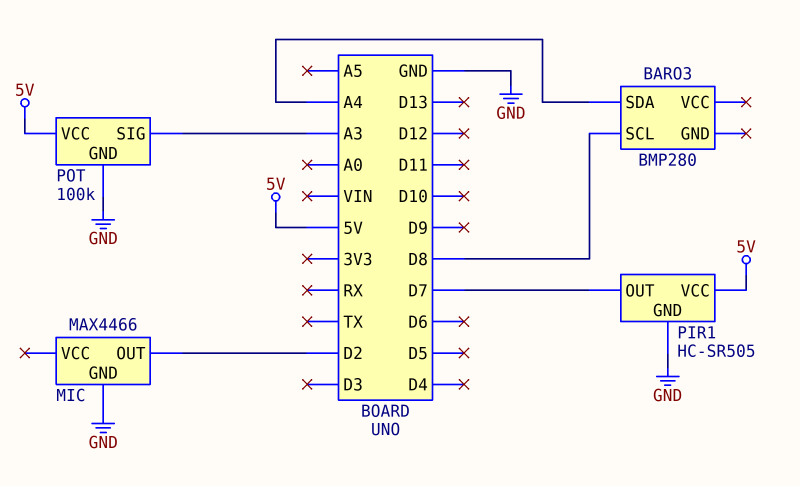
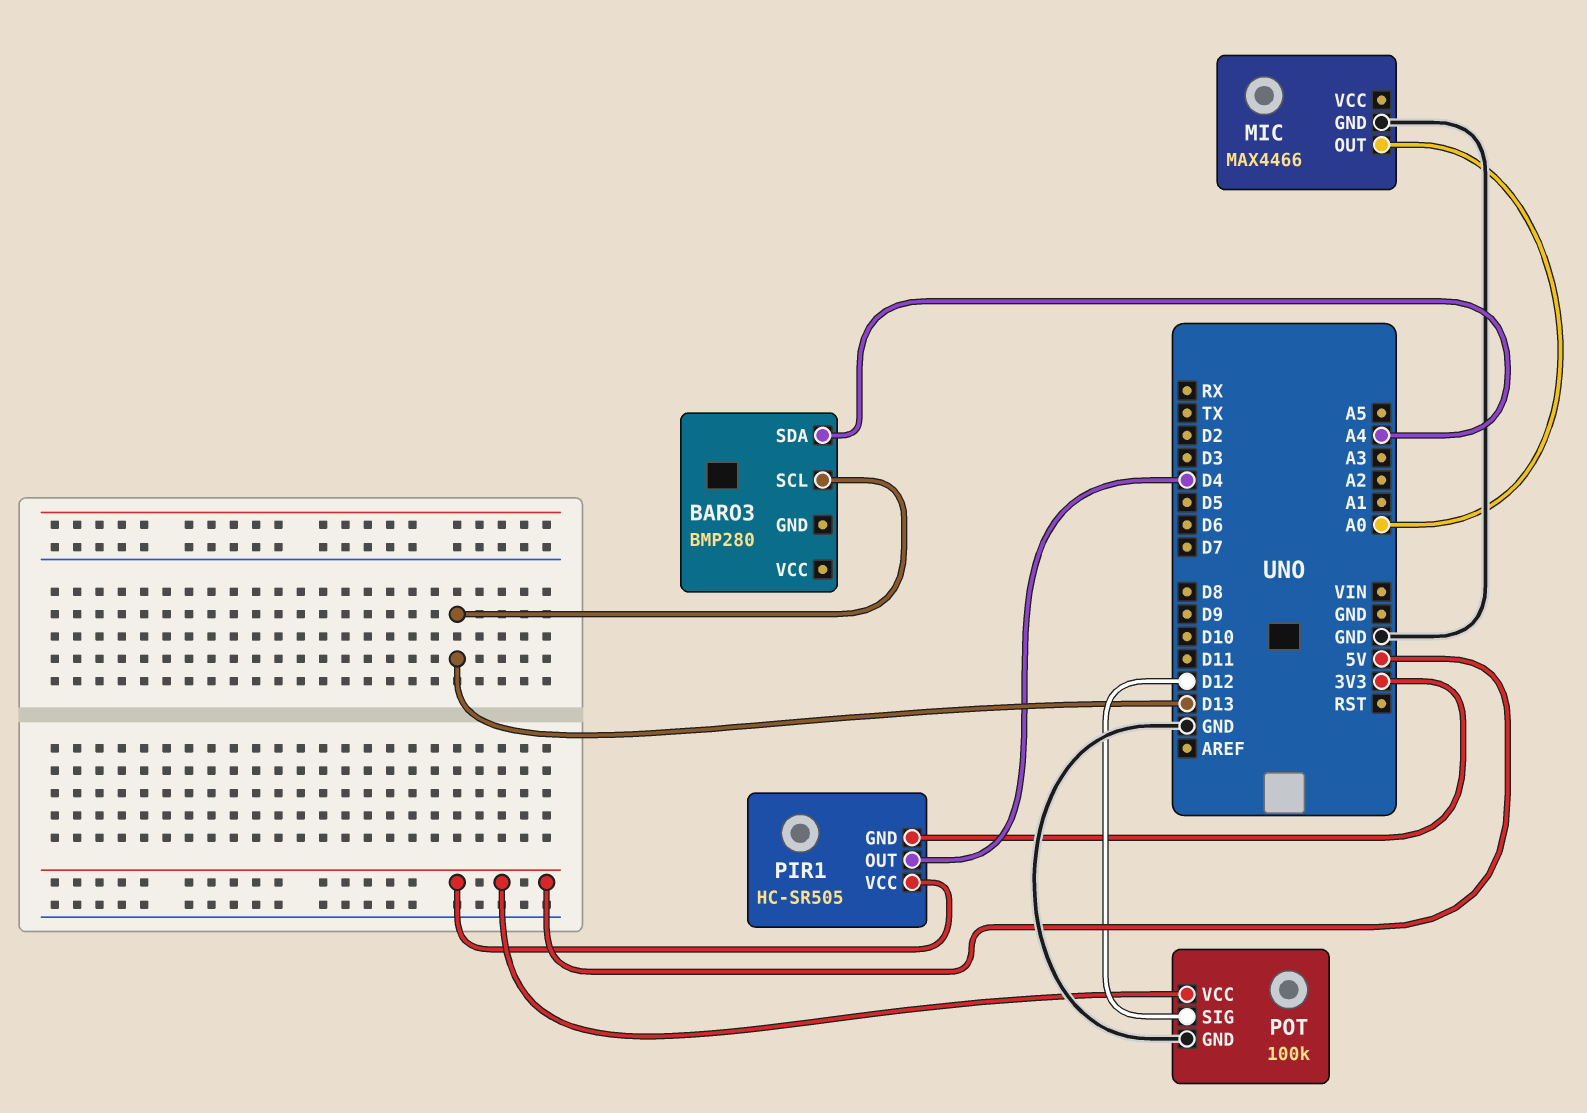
BARO3 pin SCL: D8 -> D13
MIC pin OUT: D2 -> A0
PIR1 pin GND: GND -> 3V3
PIR1 pin OUT: D7 -> D4
POT pin SIG: A3 -> D12

